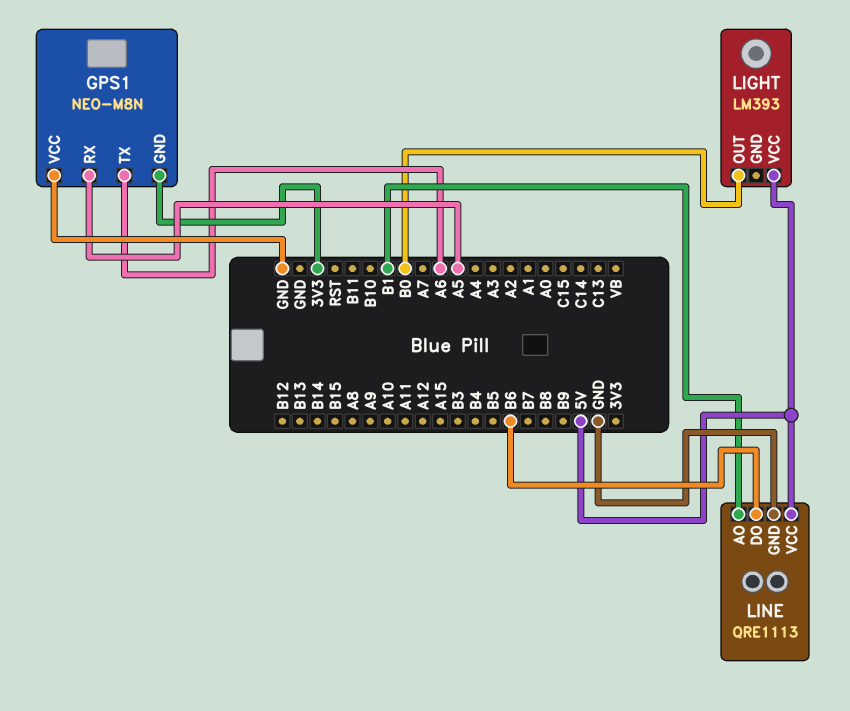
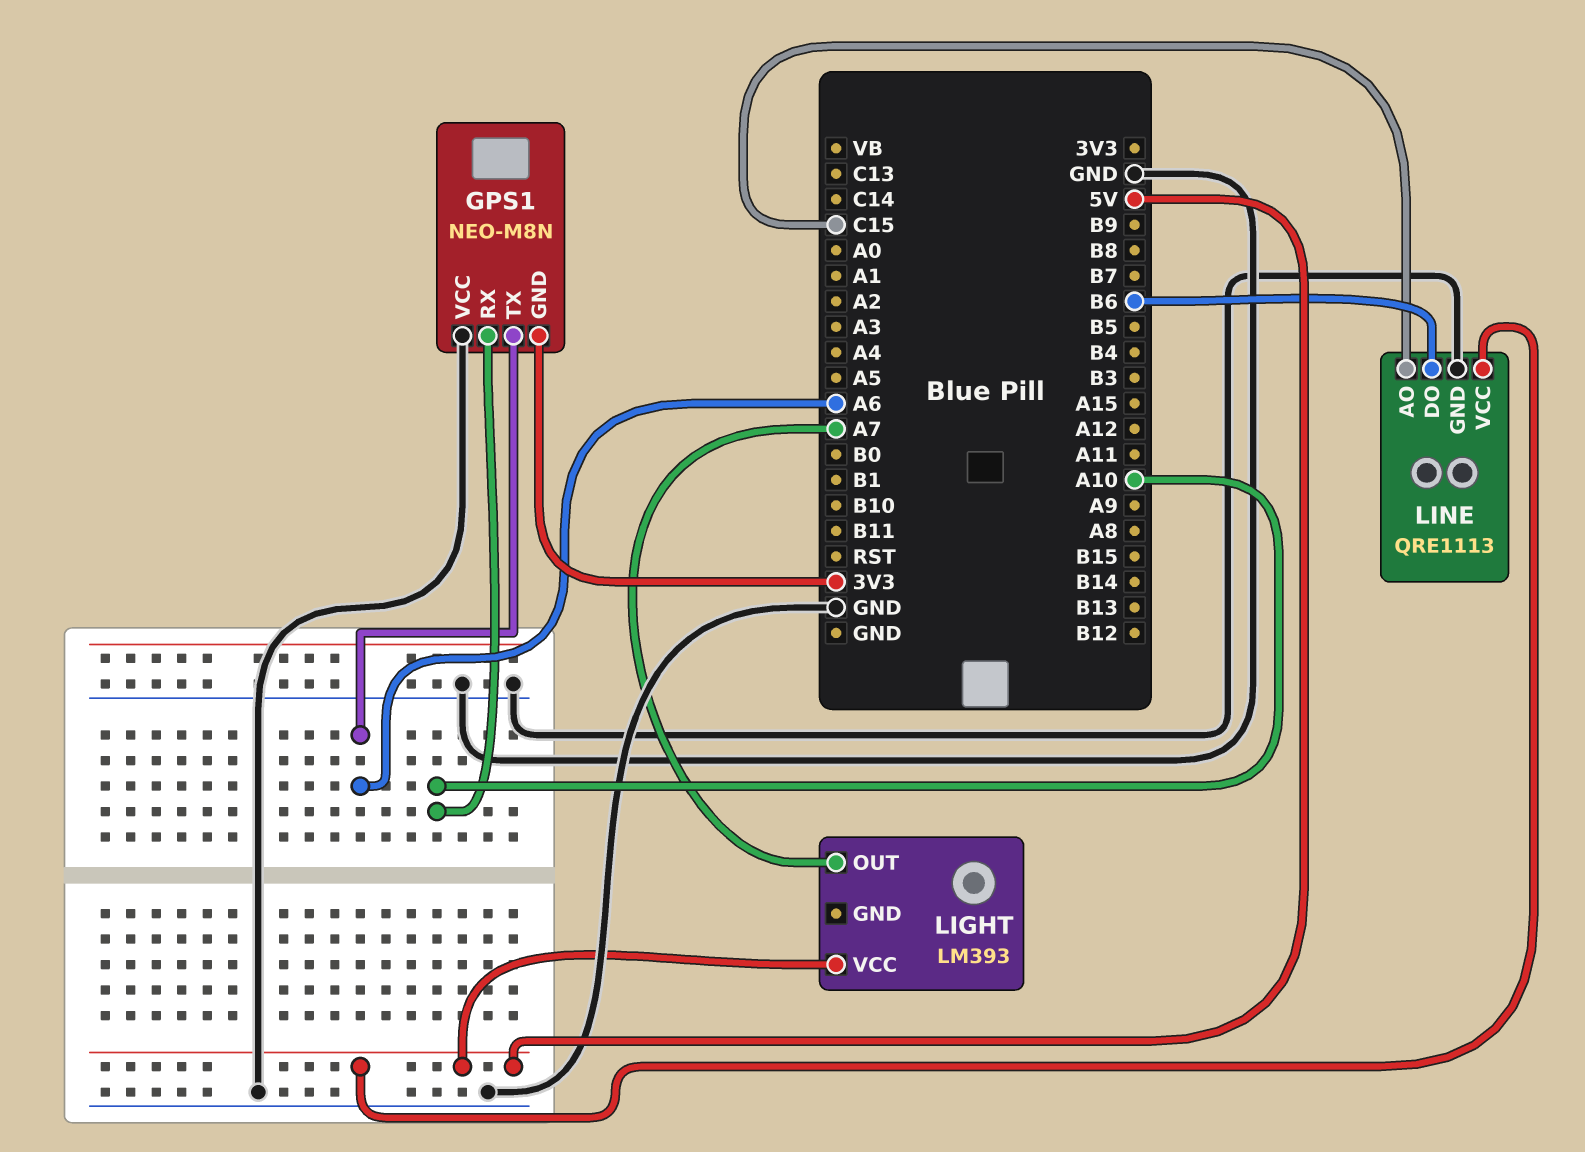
GPS1 pin RX: A5 -> A10
LIGHT pin OUT: B0 -> A7
LINE pin AO: B1 -> C15

